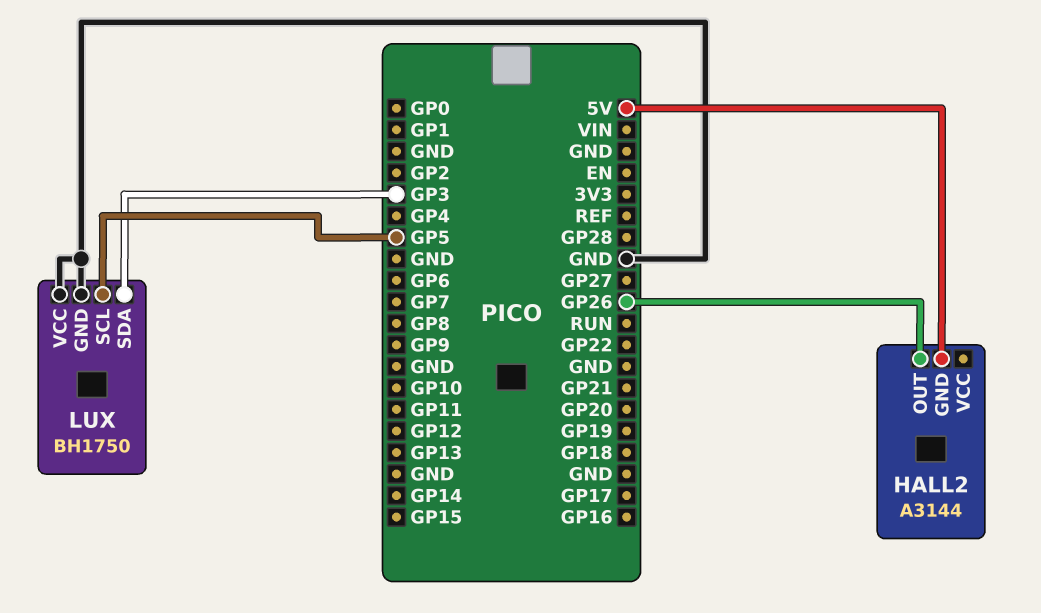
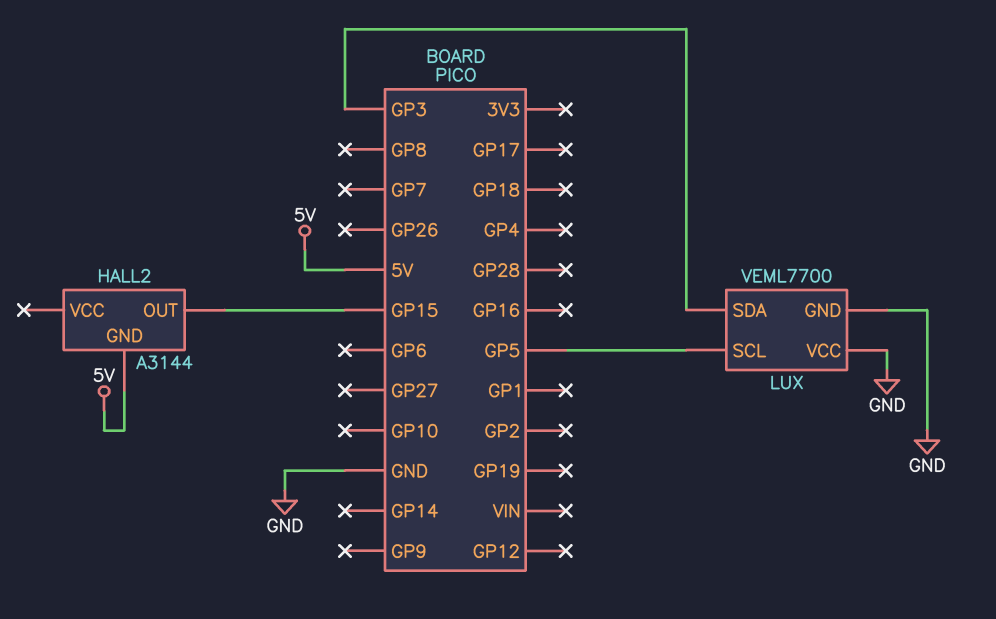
HALL2 pin OUT: GP26 -> GP15
LUX: BH1750 -> VEML7700

